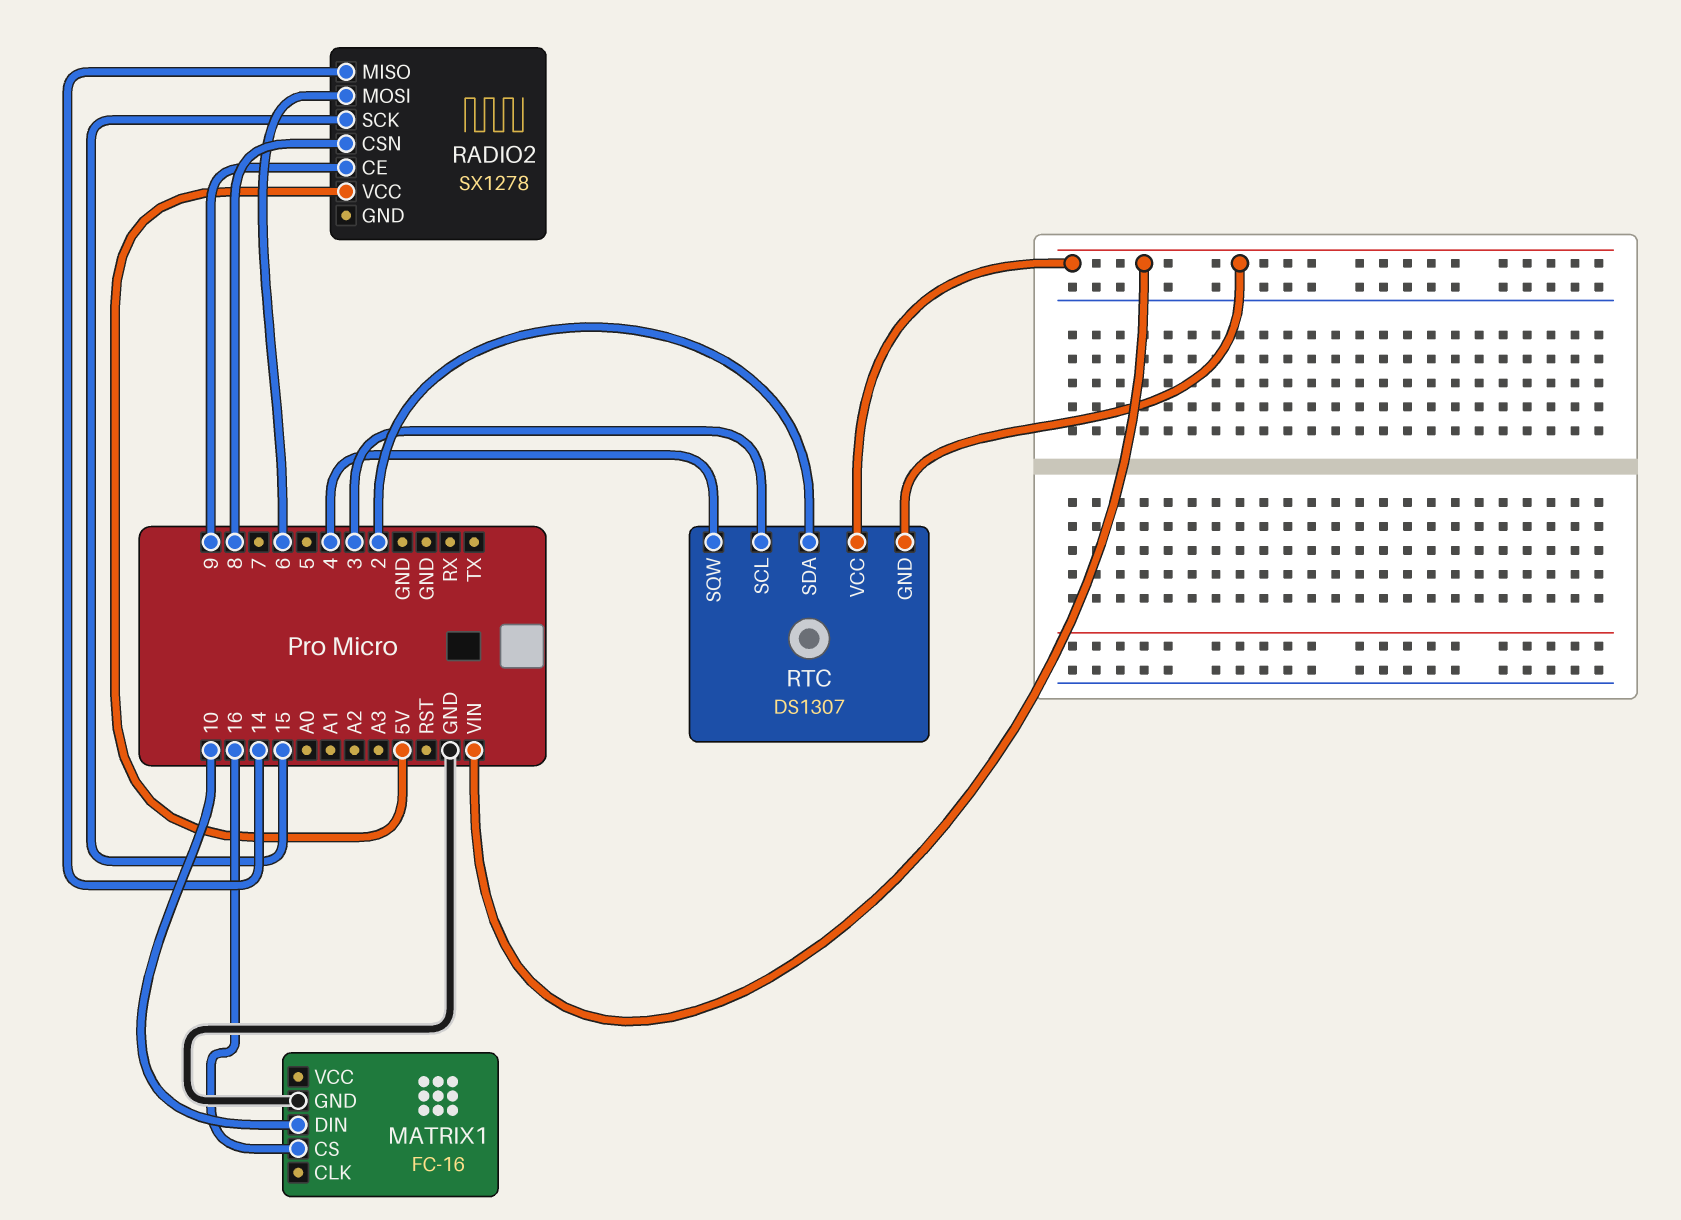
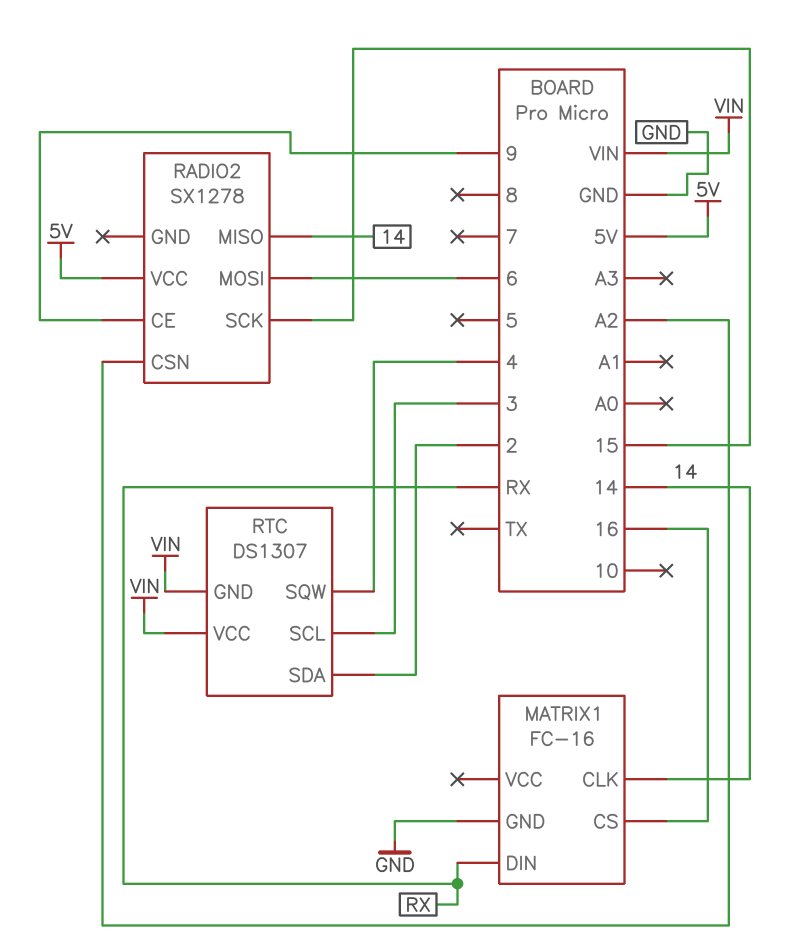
MATRIX1 pin CLK: none -> 14
MATRIX1 pin DIN: 10 -> RX
RADIO2 pin CSN: 8 -> A2

